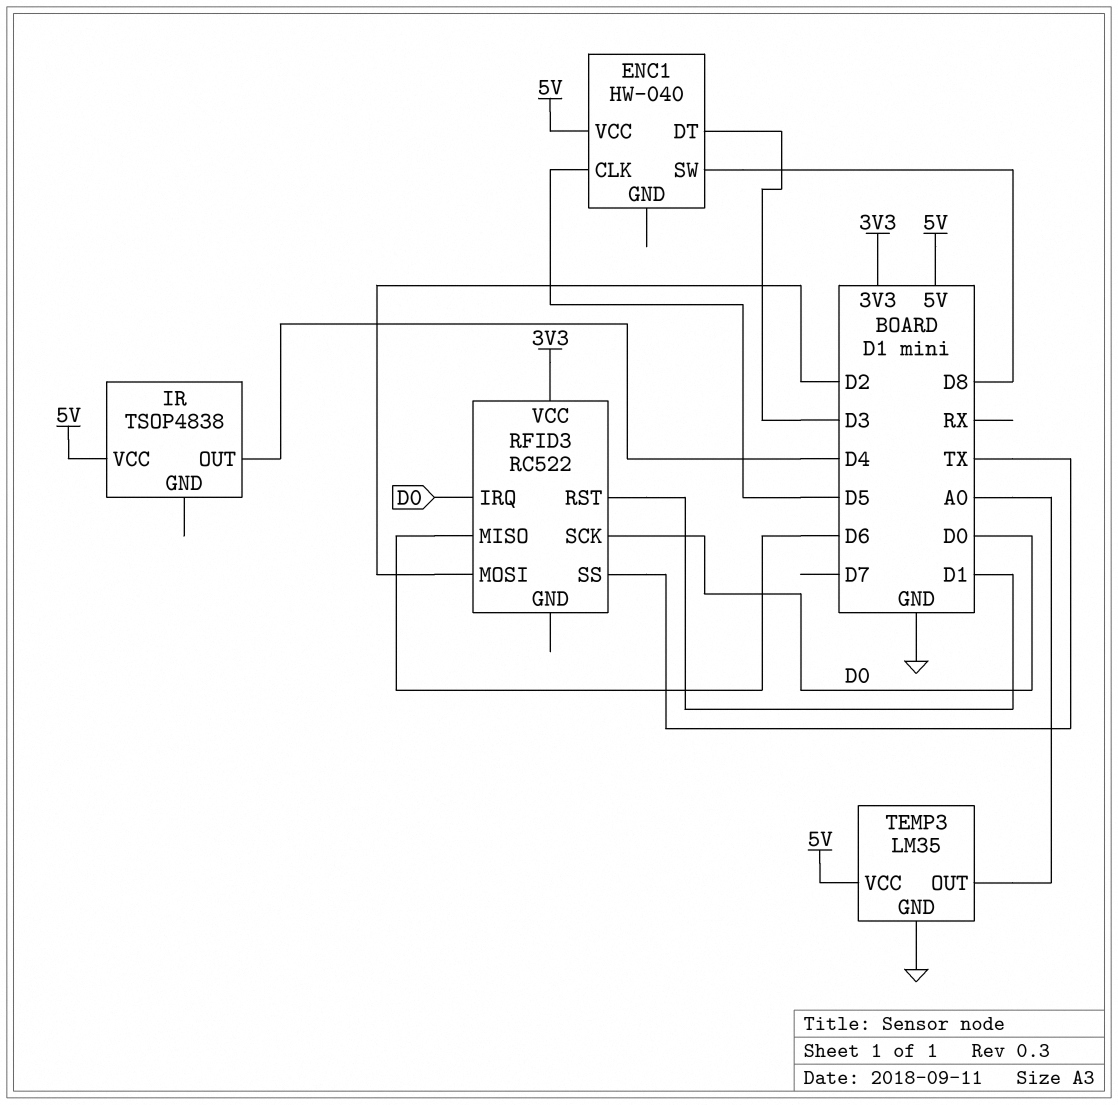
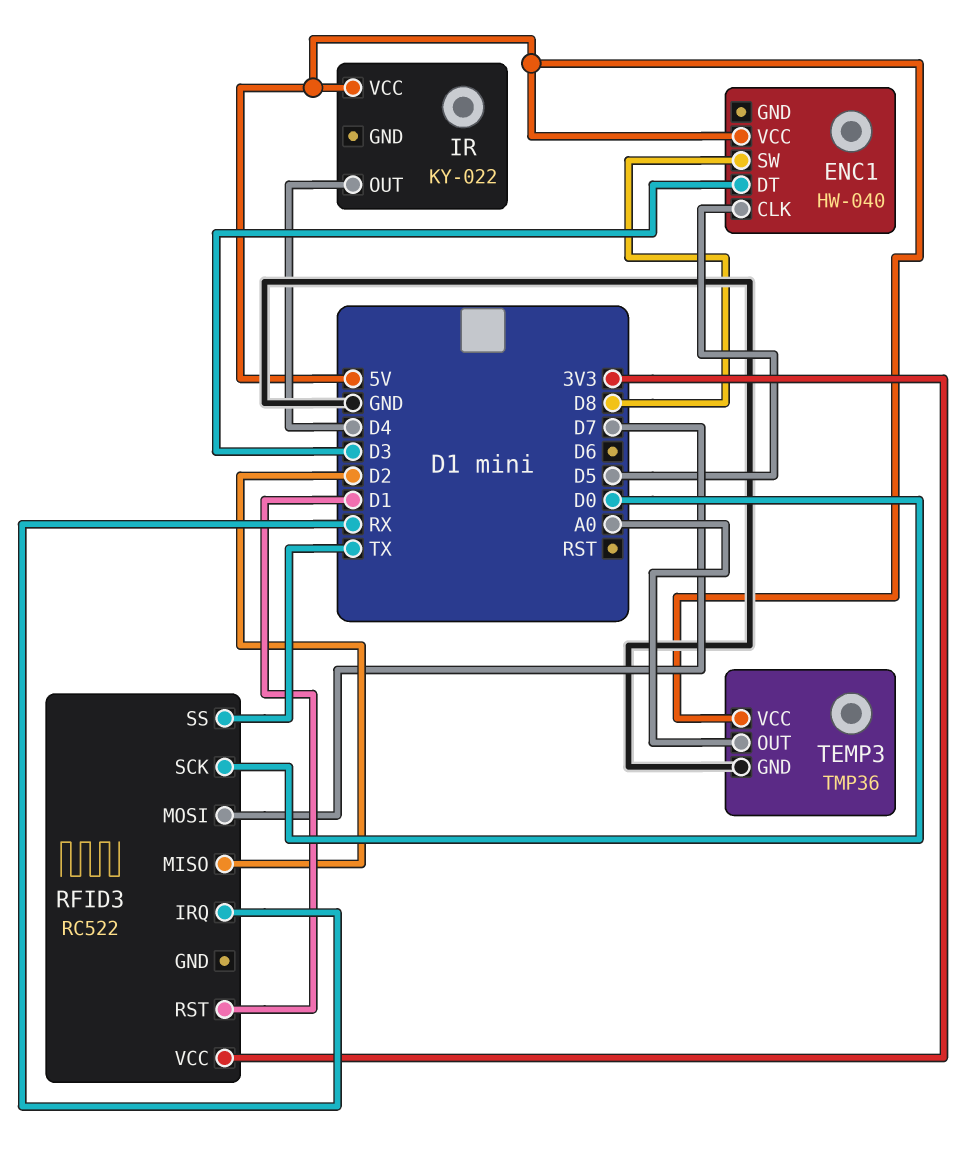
IR: TSOP4838 -> KY-022
RFID3 pin IRQ: D0 -> RX
RFID3 pin MISO: D6 -> D2
RFID3 pin MOSI: D2 -> D7
TEMP3: LM35 -> TMP36

